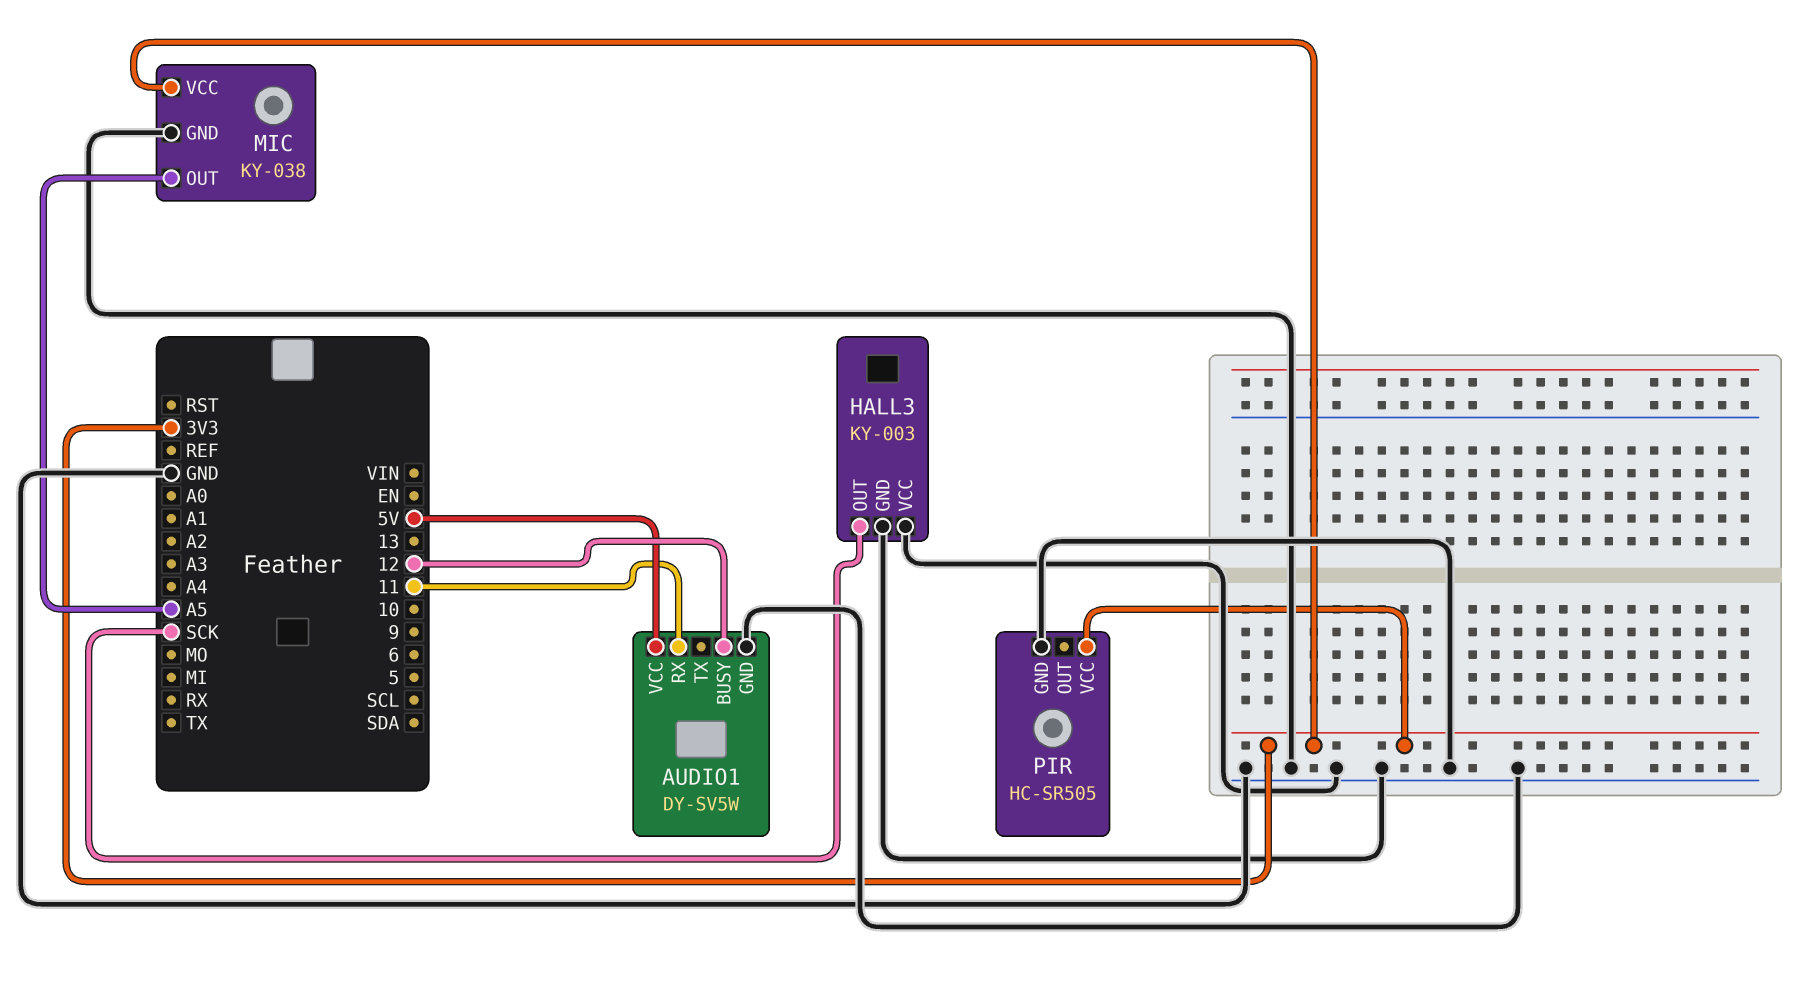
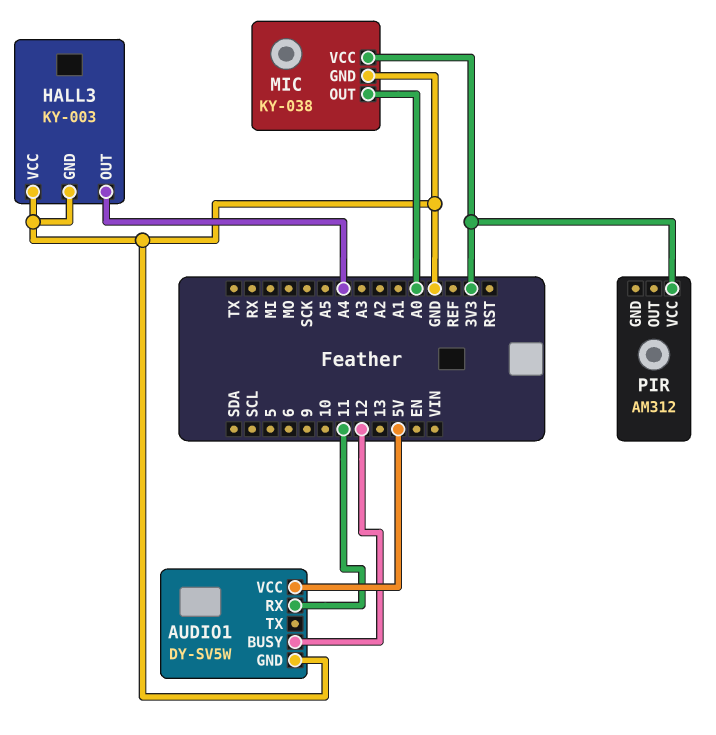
HALL3 pin OUT: SCK -> A4
MIC pin OUT: A5 -> A0
PIR: HC-SR505 -> AM312
PIR pin GND: GND -> none

